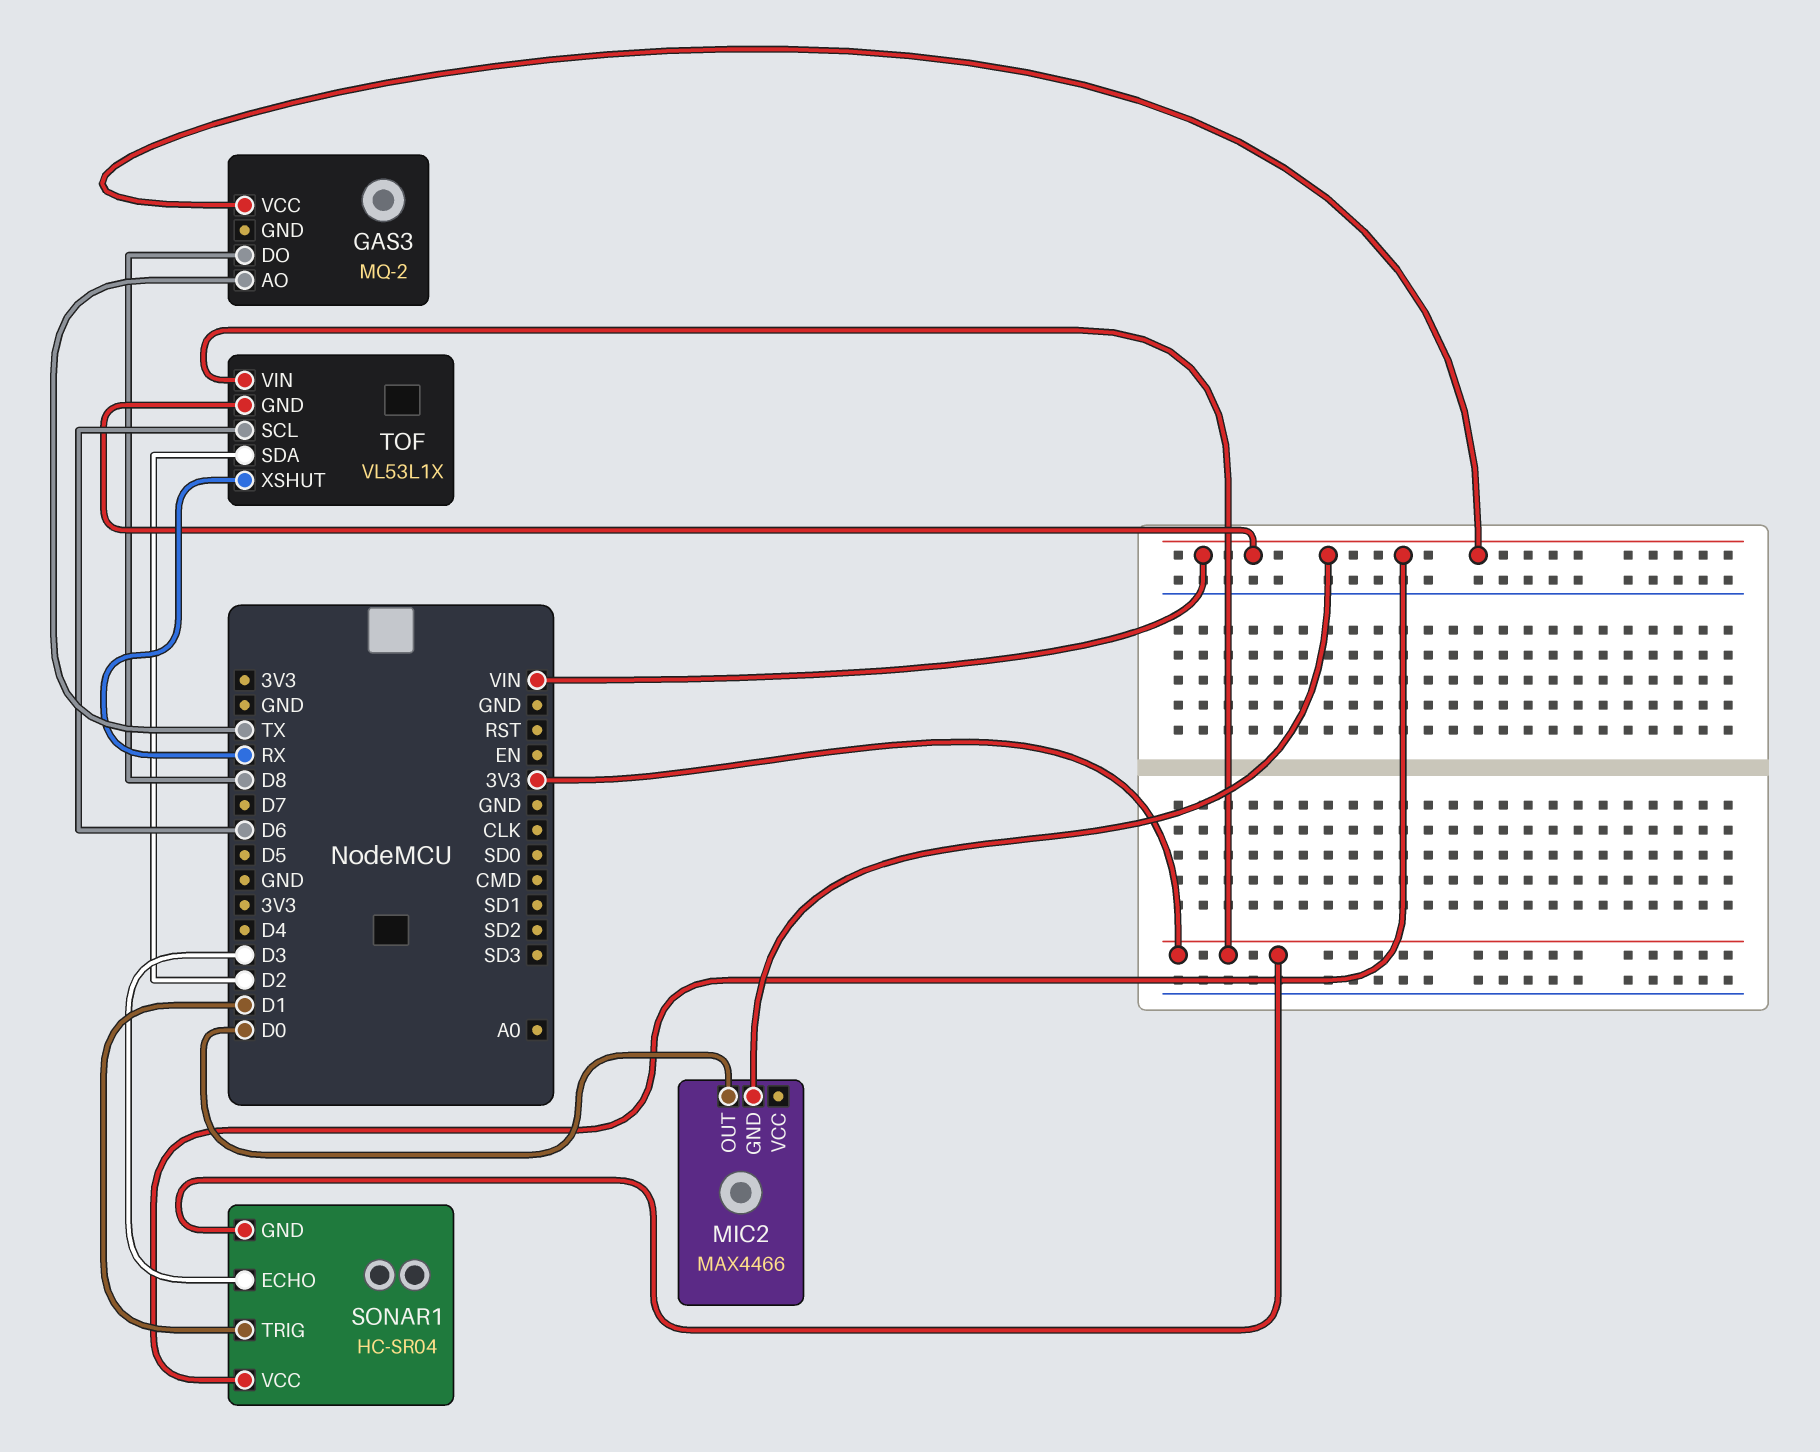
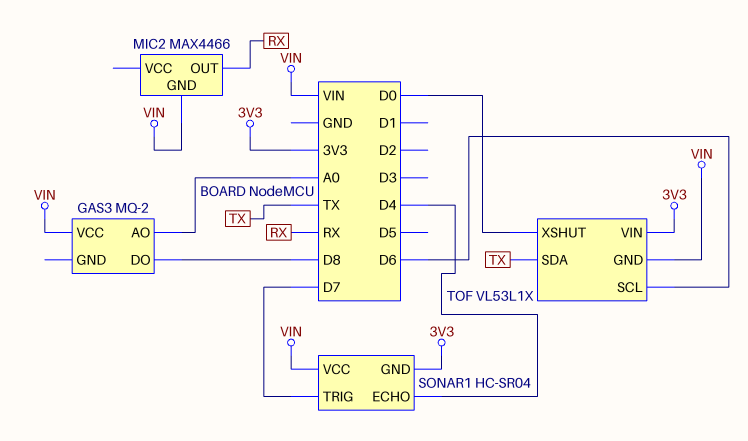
GAS3 pin AO: TX -> A0
MIC2 pin OUT: D0 -> RX
SONAR1 pin ECHO: D3 -> D4
SONAR1 pin TRIG: D1 -> D7
TOF pin SDA: D2 -> TX
TOF pin XSHUT: RX -> D0

